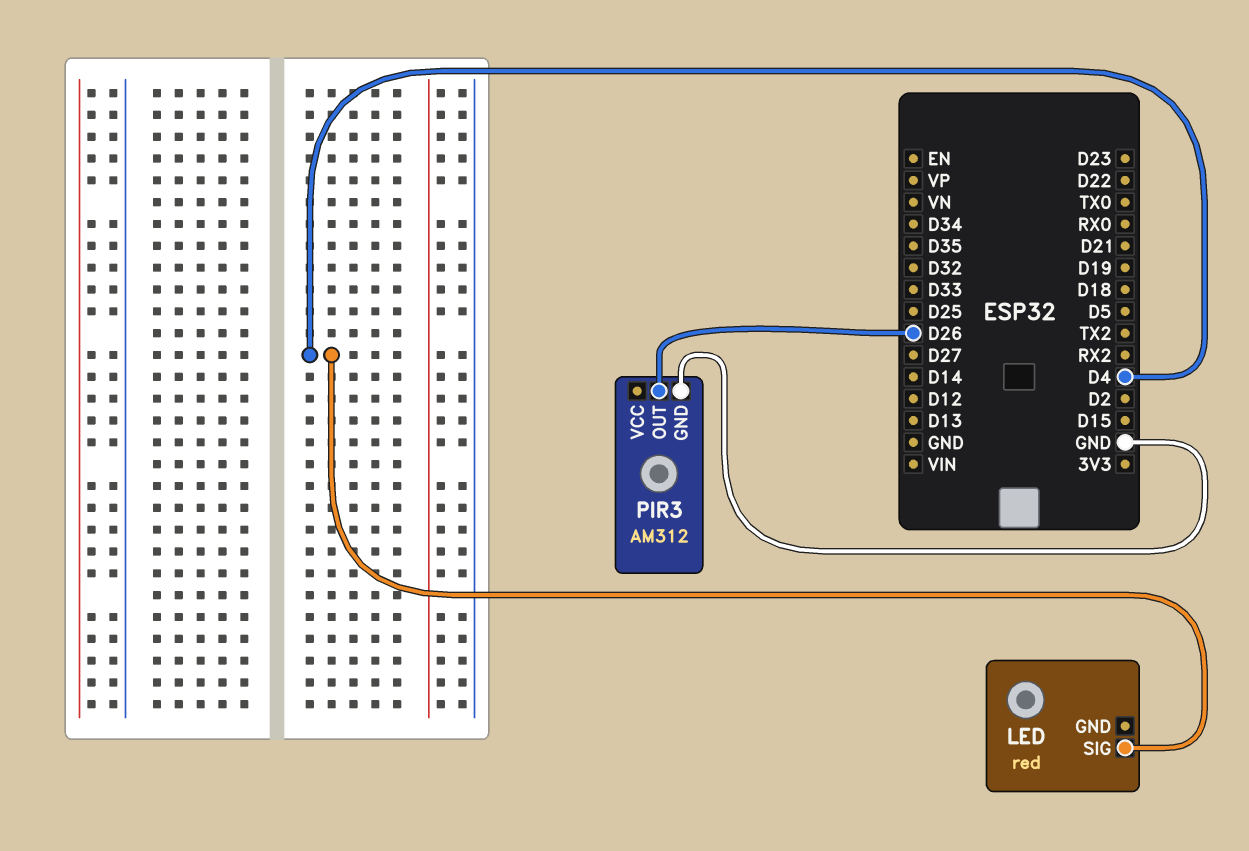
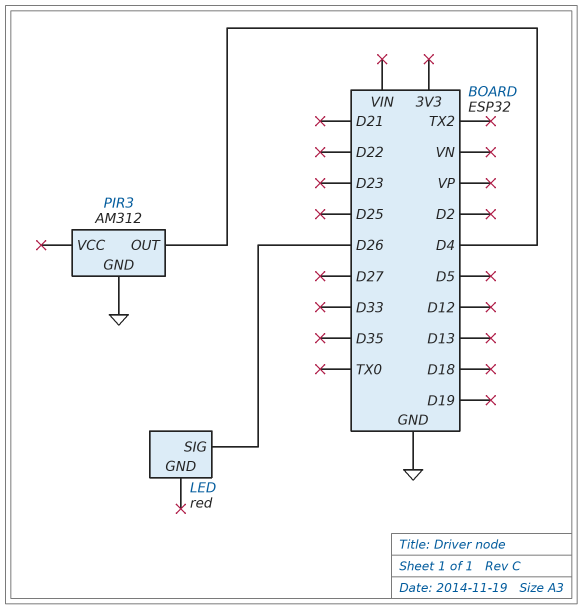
LED pin SIG: D4 -> D26
PIR3 pin OUT: D26 -> D4

